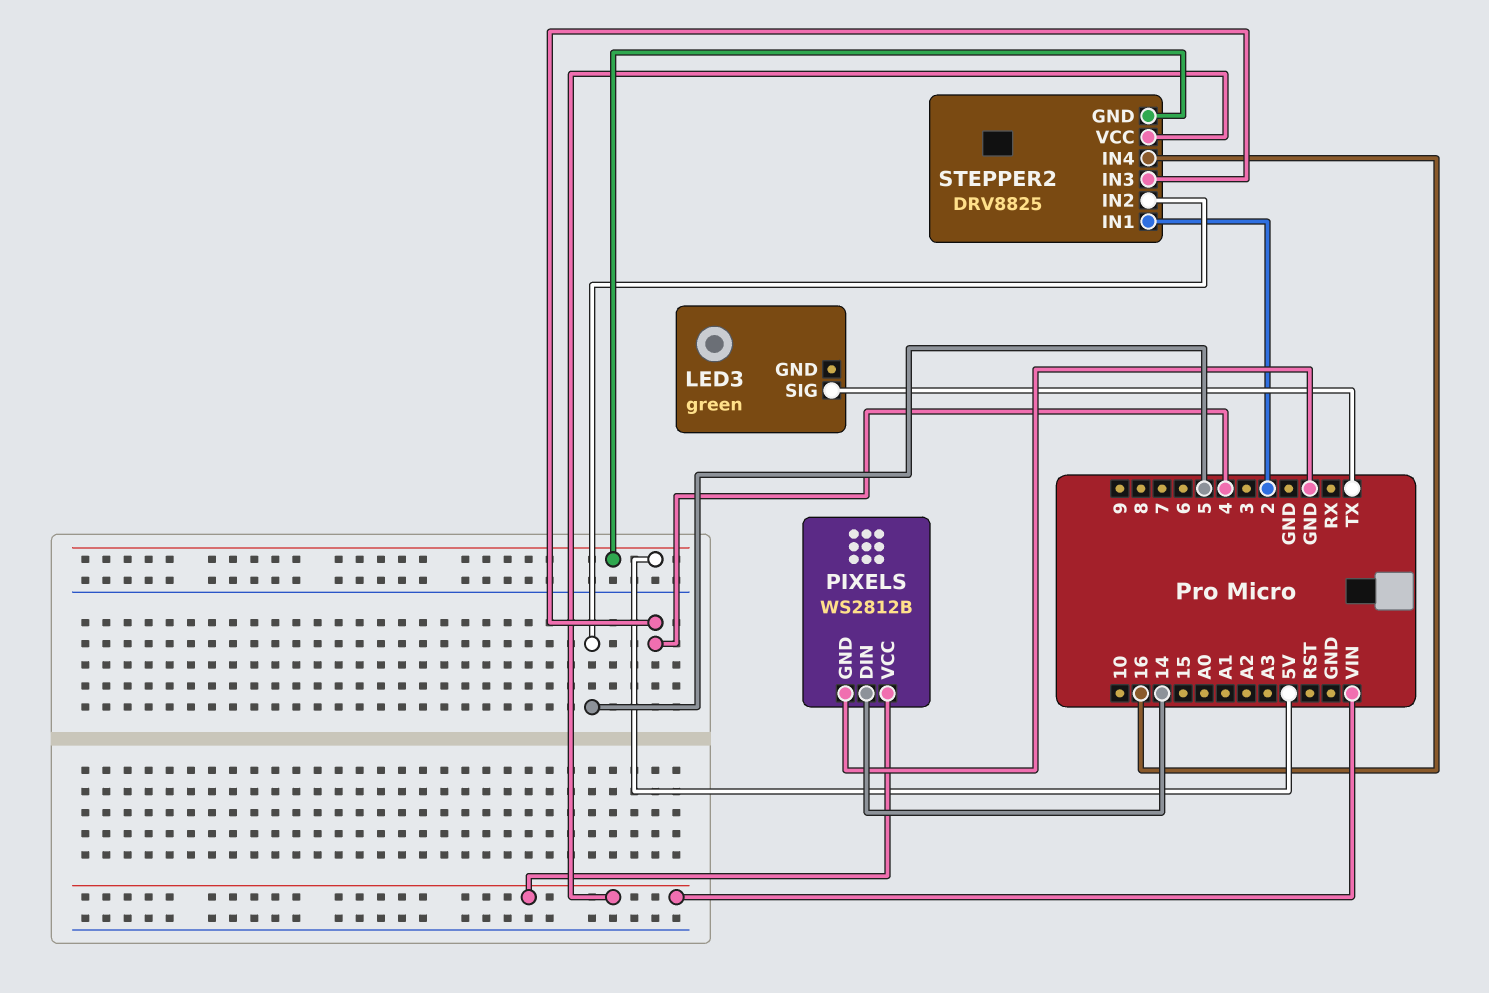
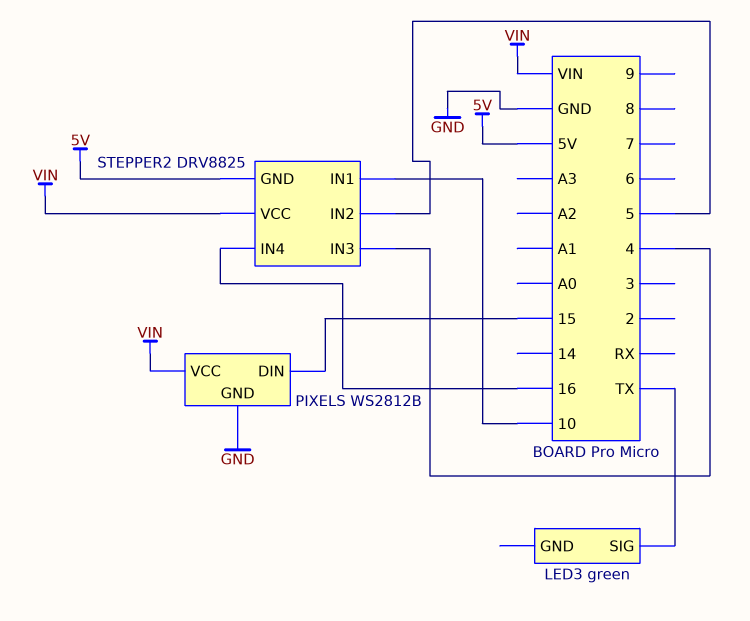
PIXELS pin DIN: 14 -> 15
STEPPER2 pin IN1: 2 -> 10

